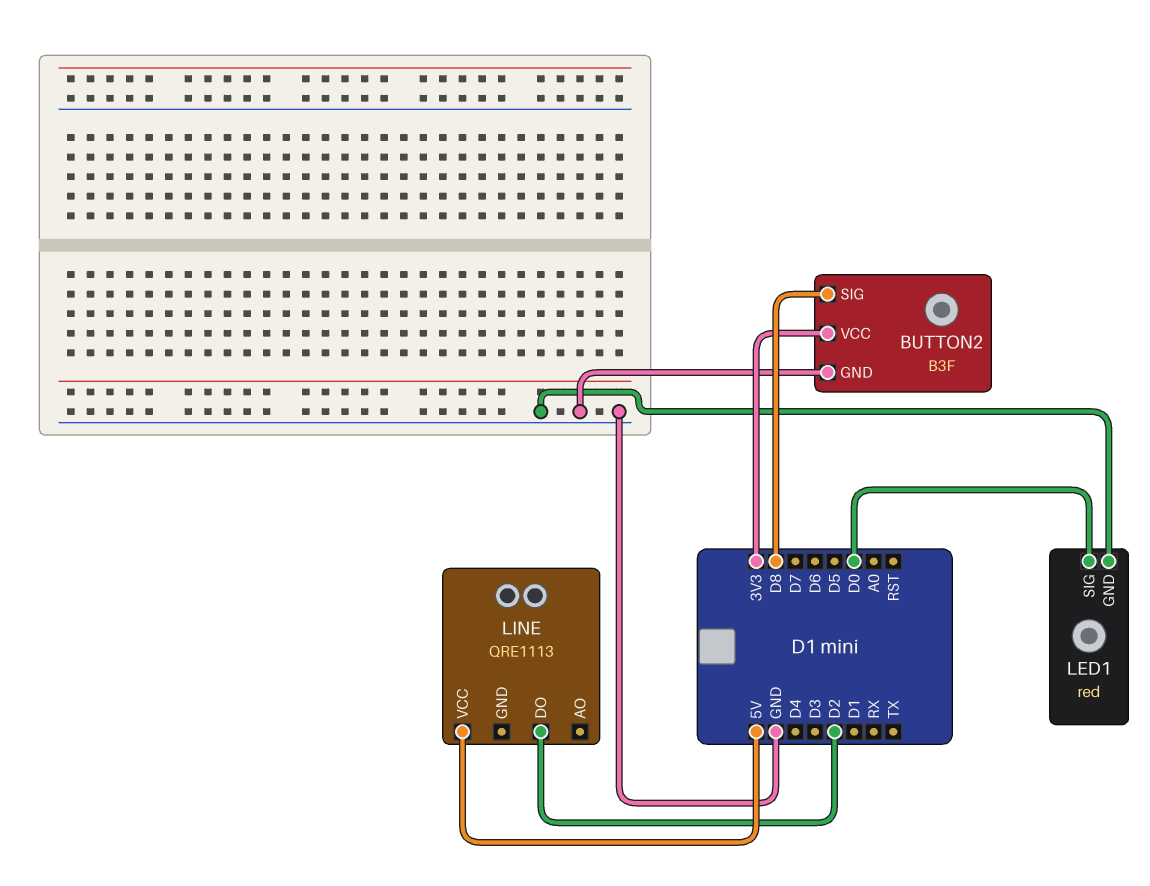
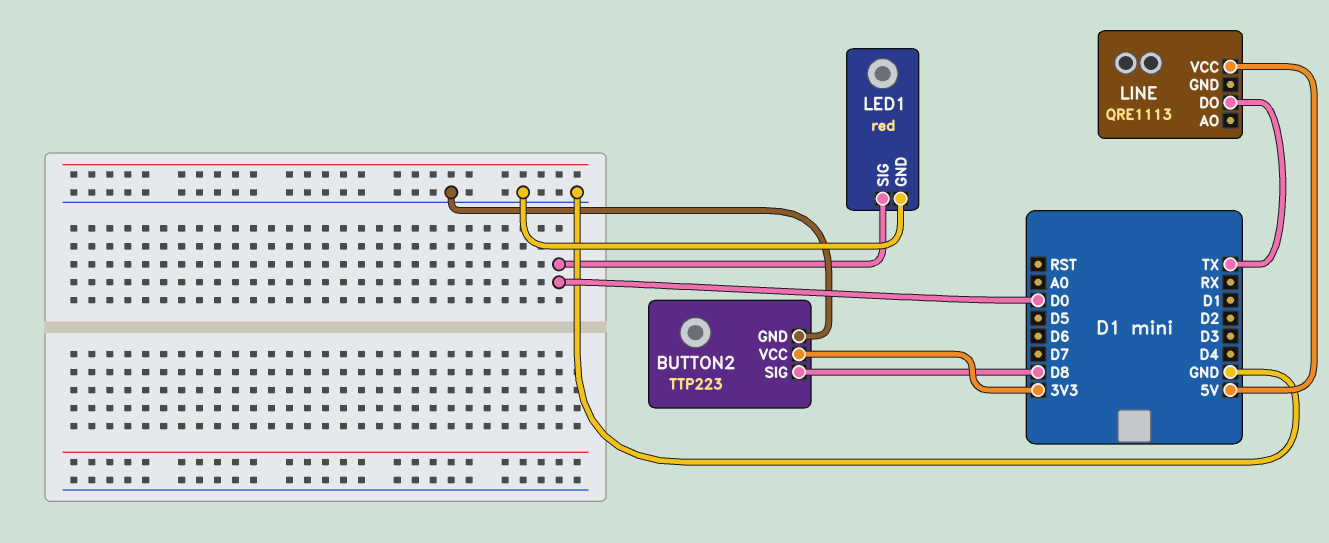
BUTTON2: B3F -> TTP223
LINE pin DO: D2 -> TX

